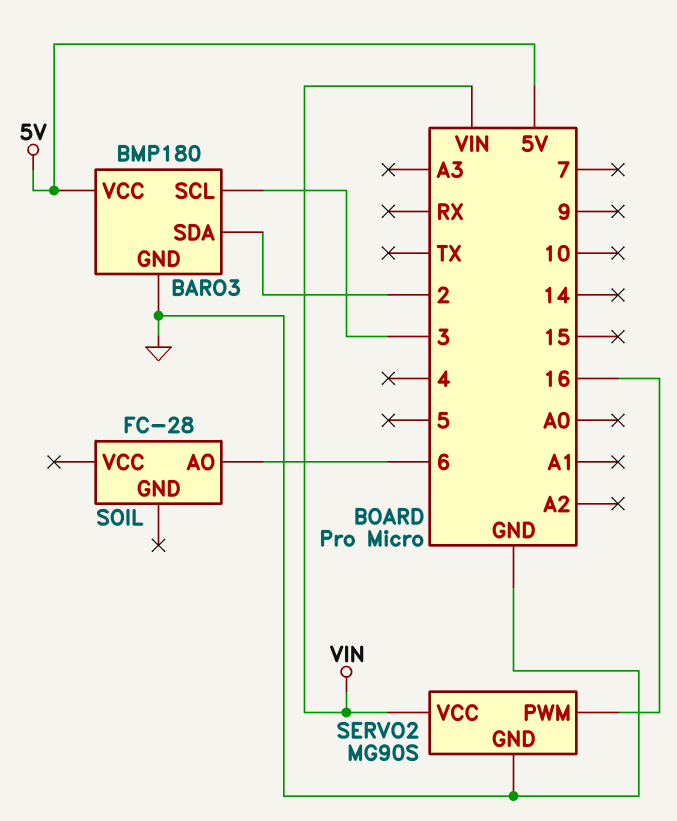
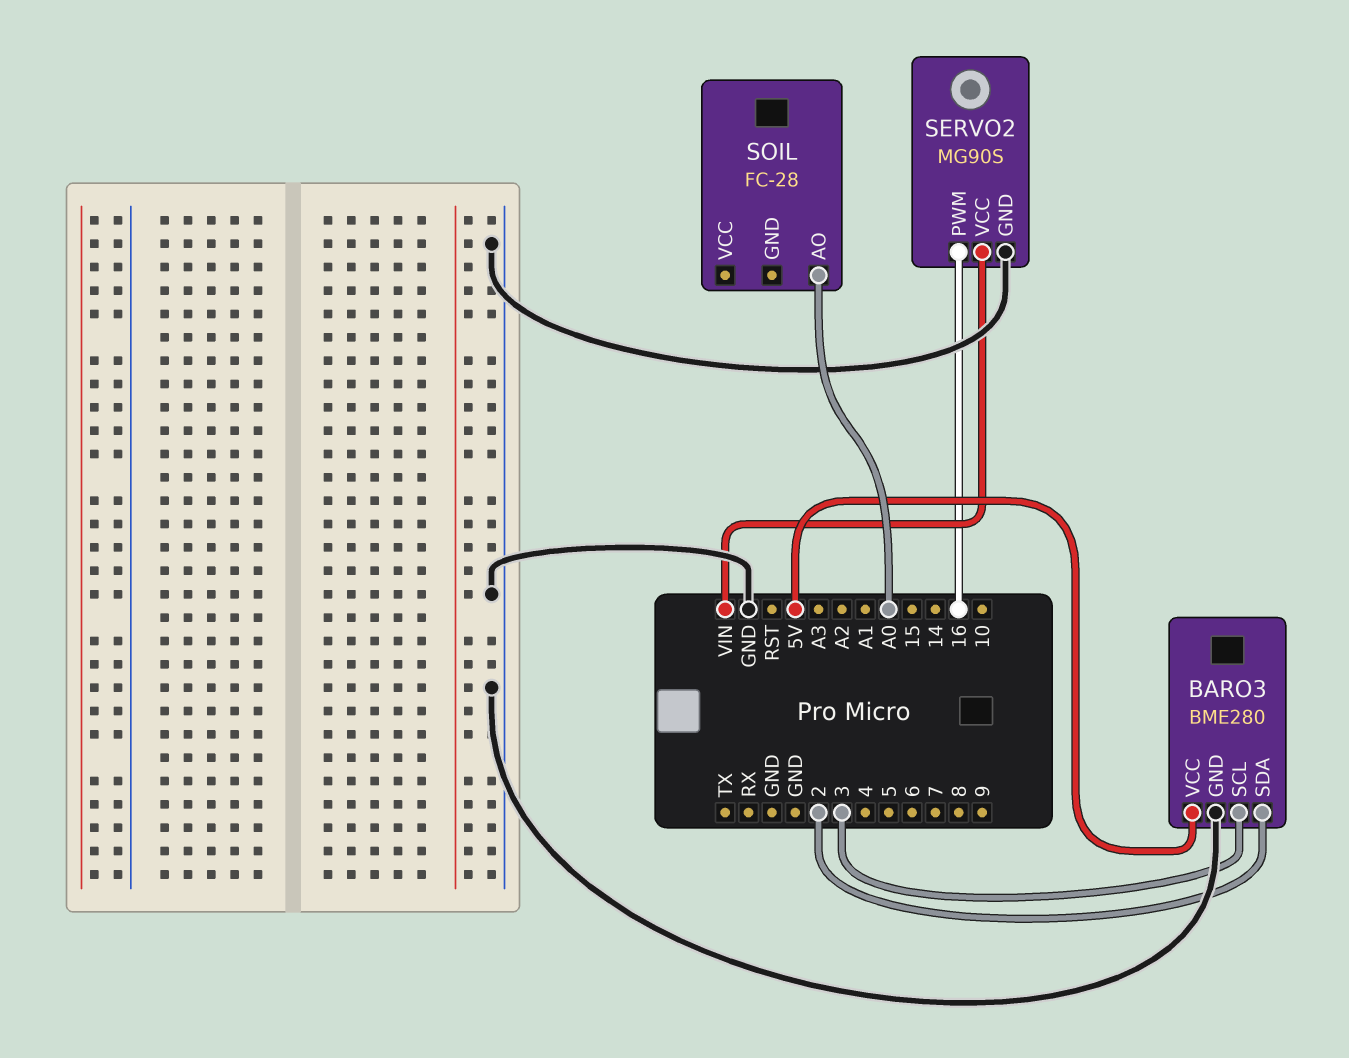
BARO3: BMP180 -> BME280
SOIL pin AO: 6 -> A0

